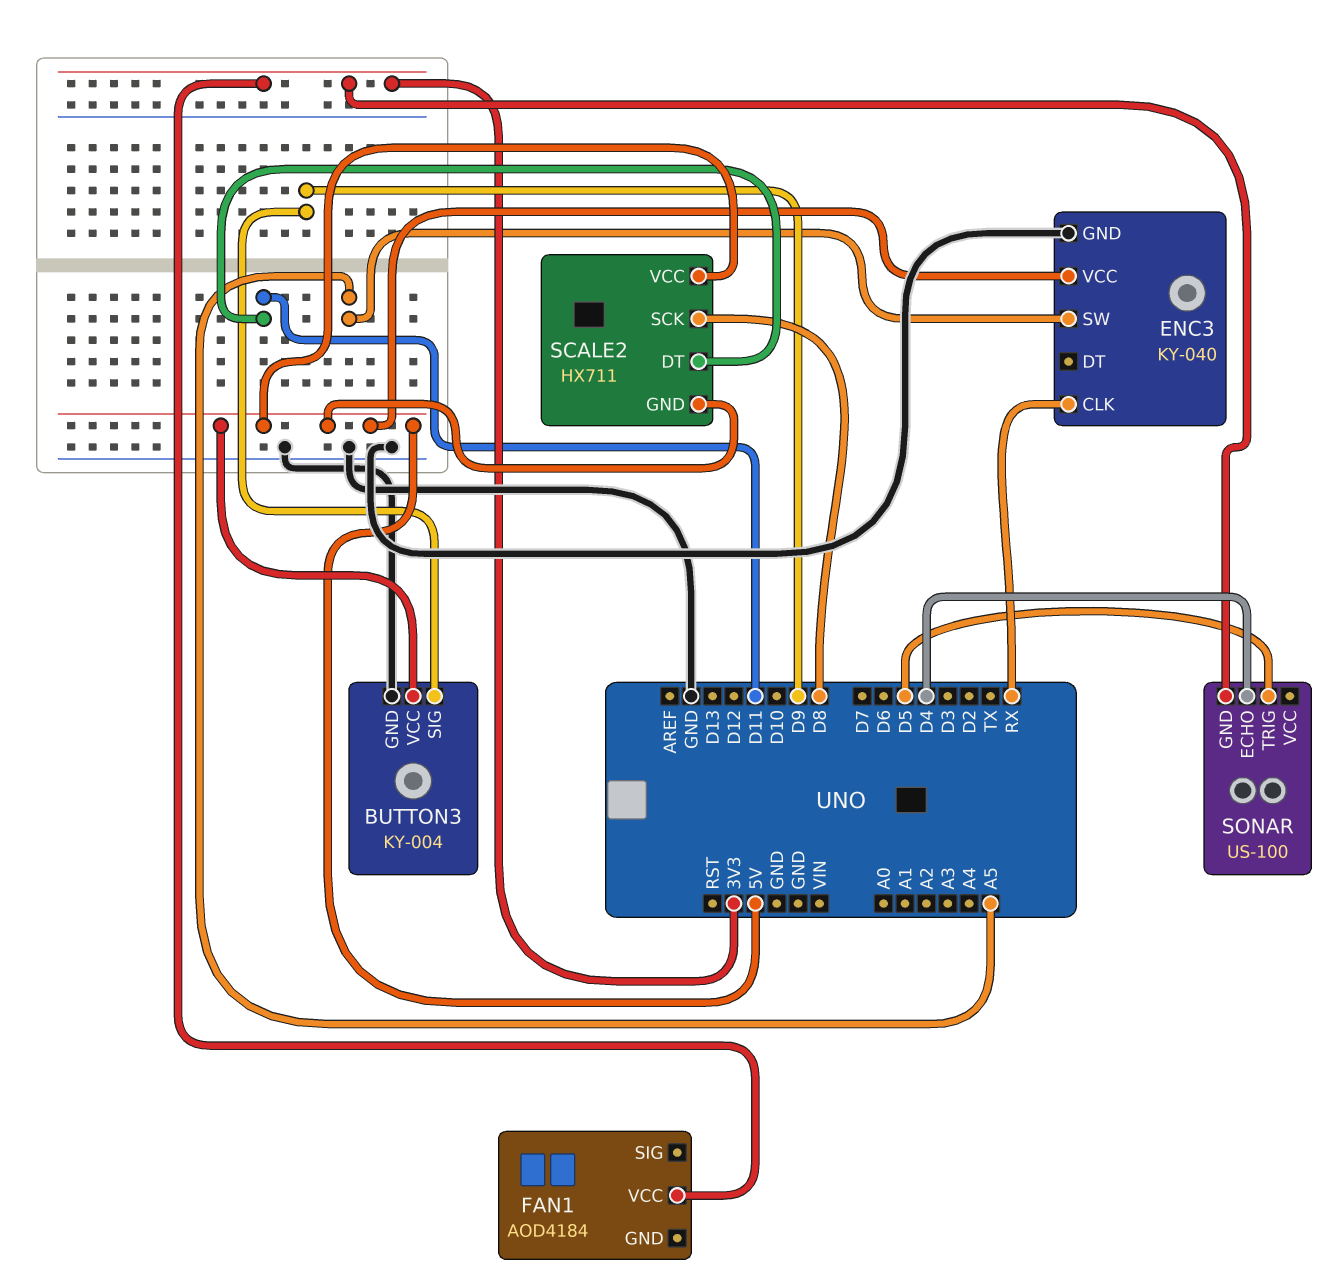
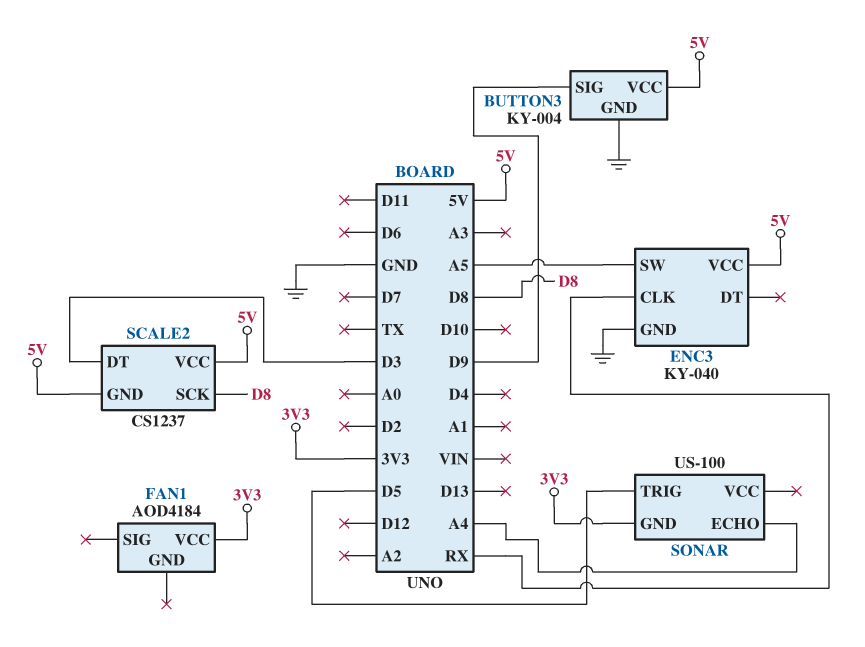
SCALE2: HX711 -> CS1237
SCALE2 pin DT: D11 -> D3
SONAR pin ECHO: D4 -> A4

